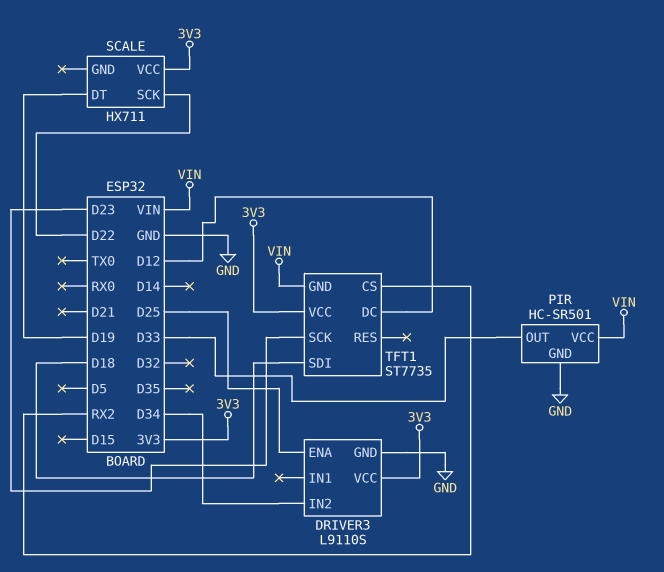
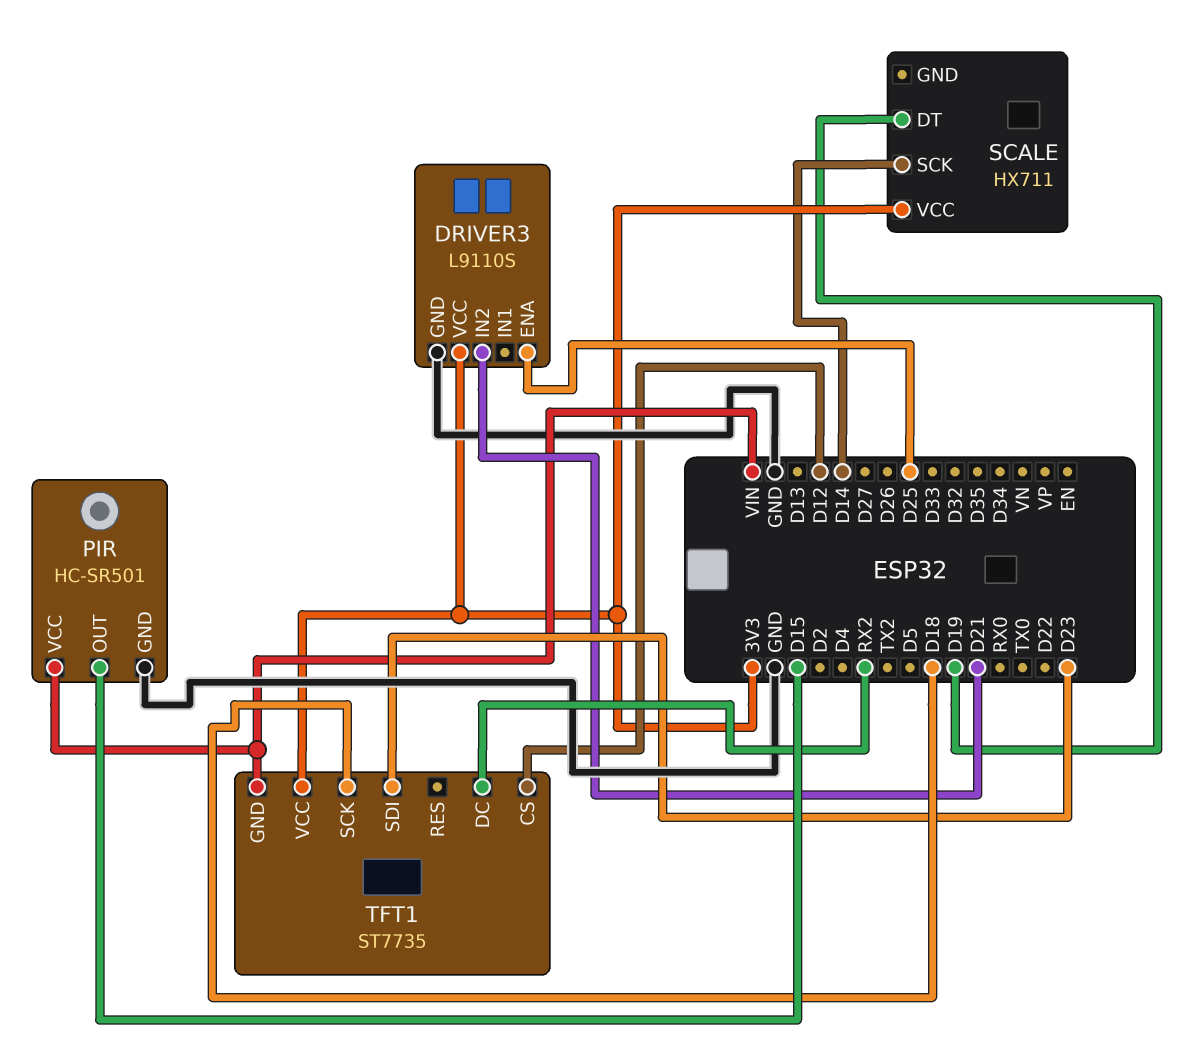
DRIVER3 pin IN2: D34 -> D21
PIR pin OUT: D33 -> D15
SCALE pin SCK: D22 -> D14
TFT1 pin CS: RX2 -> D12
TFT1 pin DC: D12 -> RX2
TFT1 pin SCK: D23 -> D18
TFT1 pin SDI: D18 -> D23

